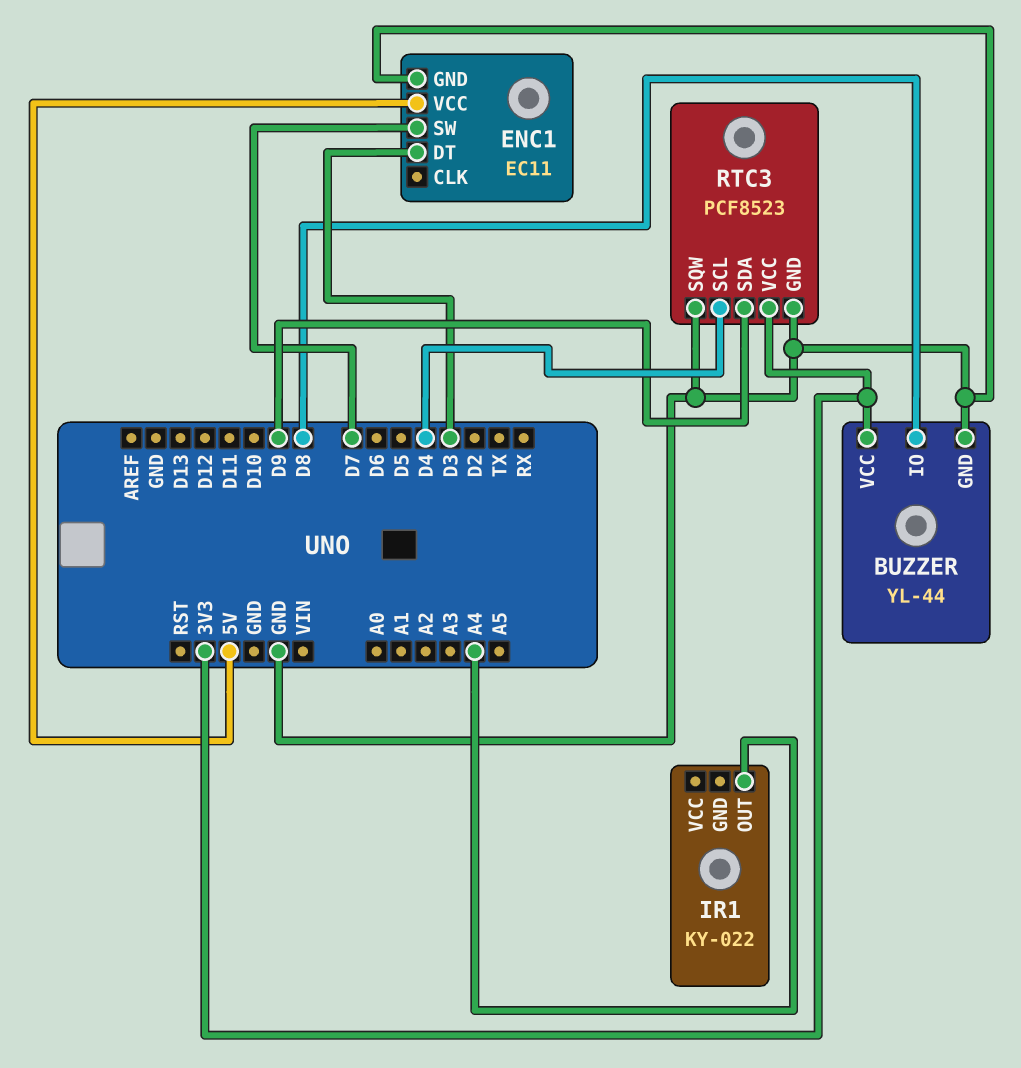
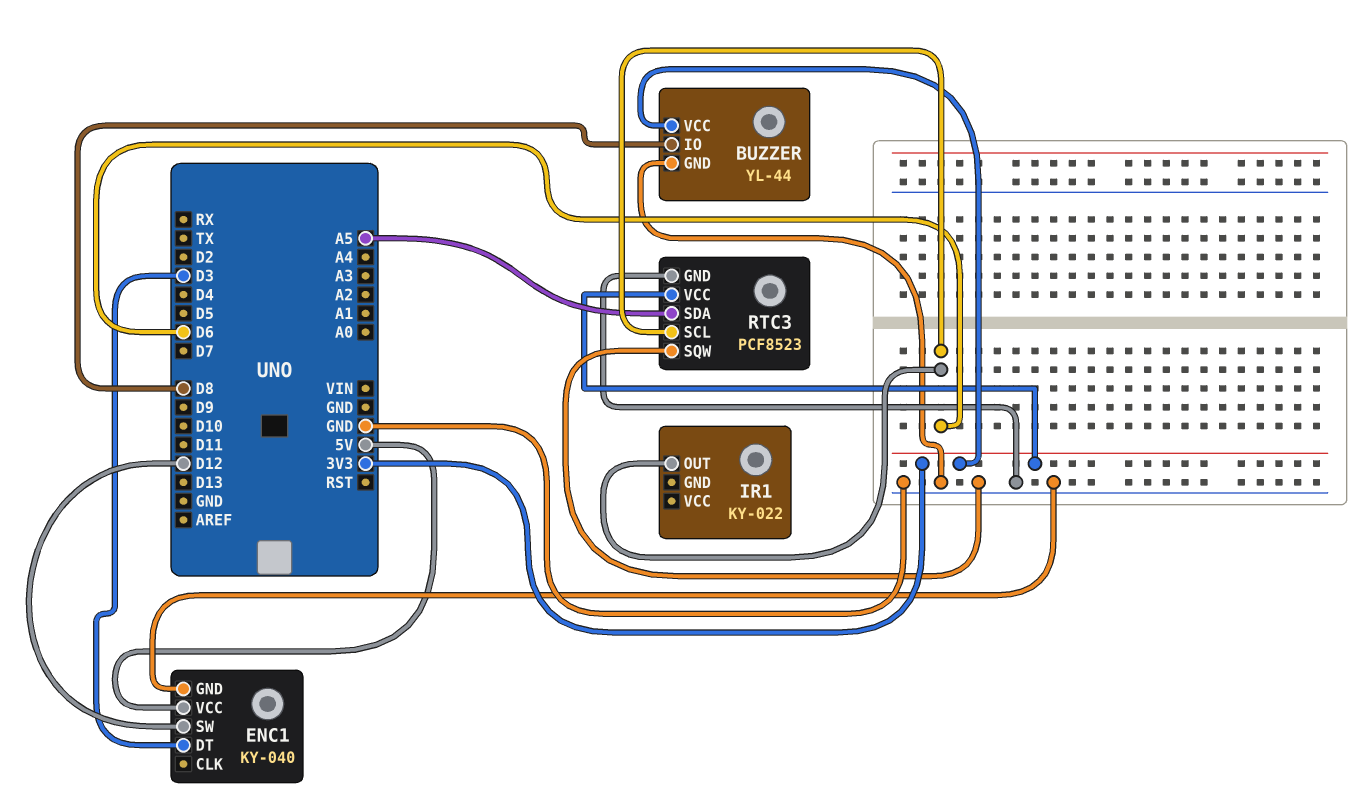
ENC1: EC11 -> KY-040
ENC1 pin SW: D7 -> D12
IR1 pin OUT: A4 -> D6
RTC3 pin SCL: D4 -> D6
RTC3 pin SDA: D9 -> A5

